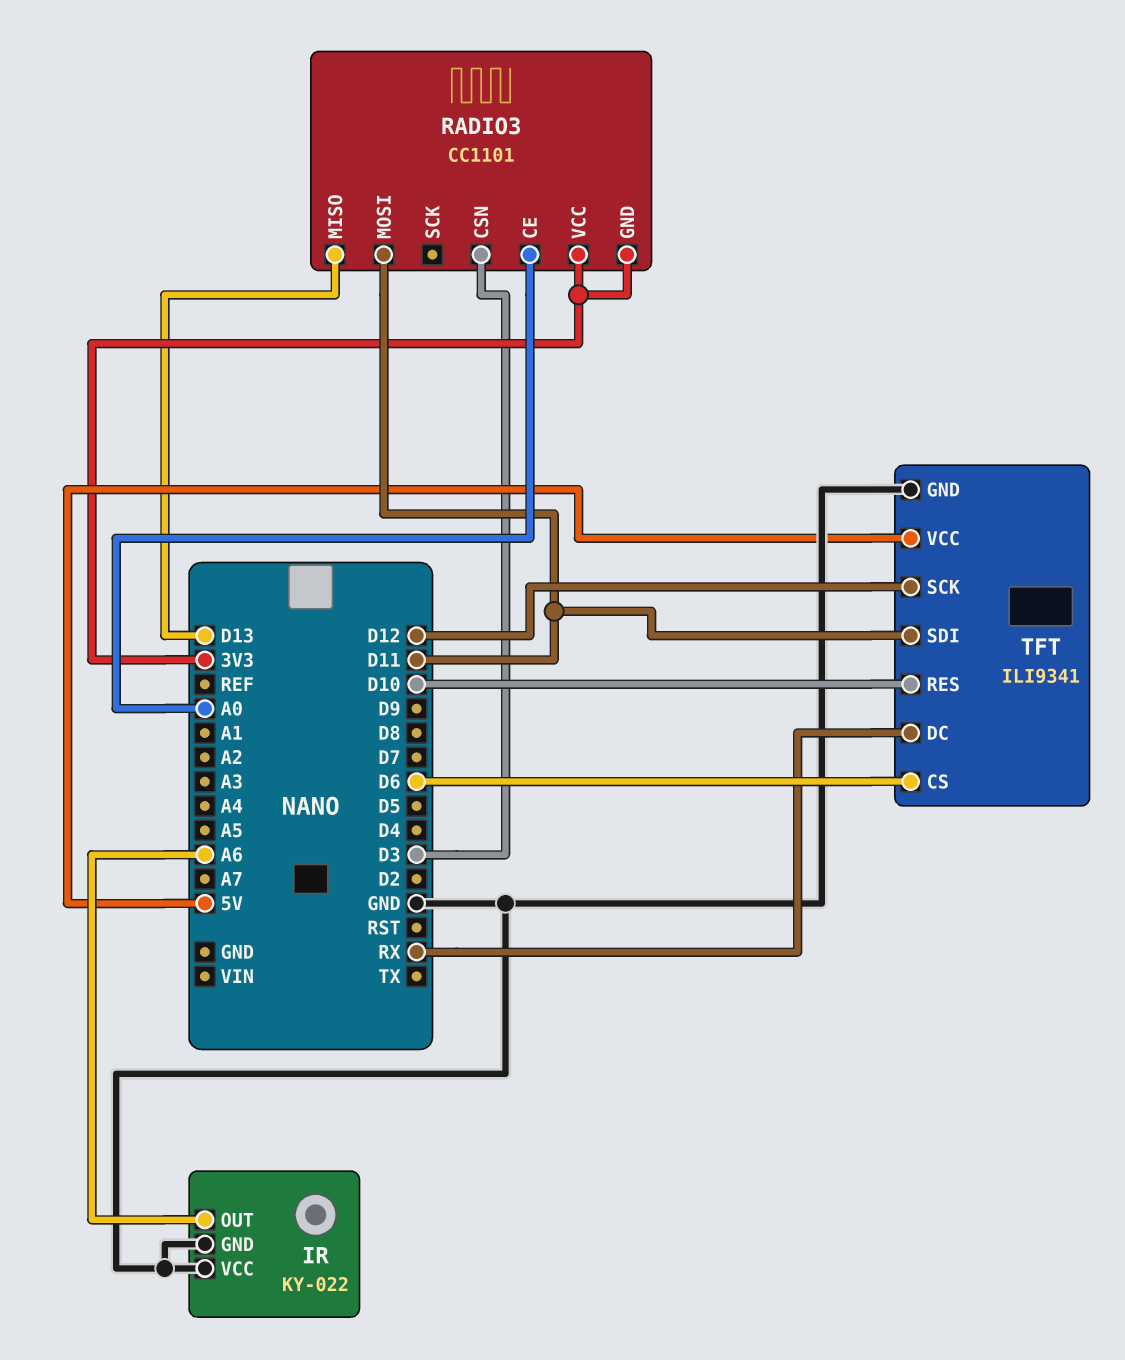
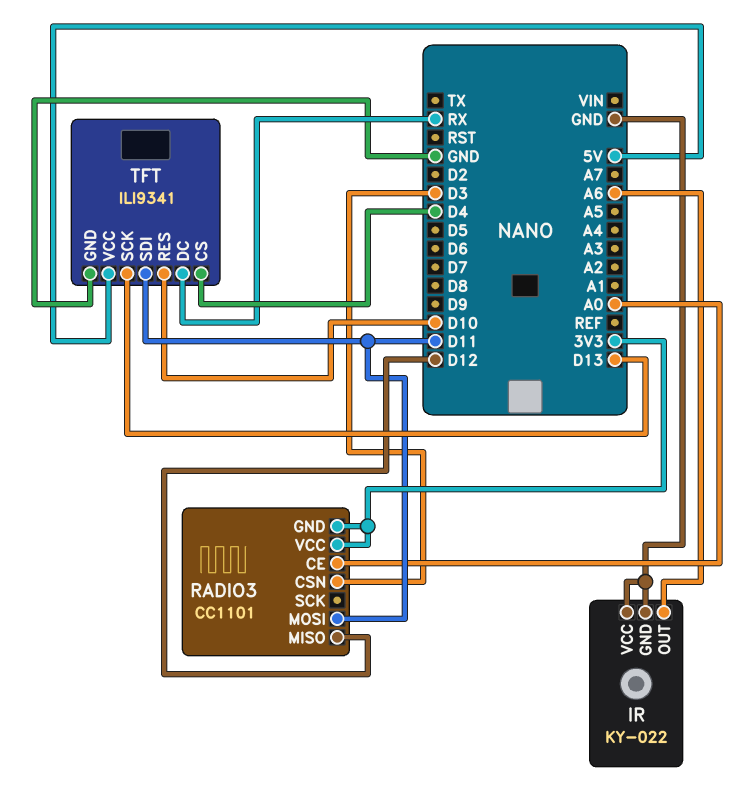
RADIO3 pin MISO: D13 -> D12
TFT pin CS: D6 -> D4
TFT pin SCK: D12 -> D13

